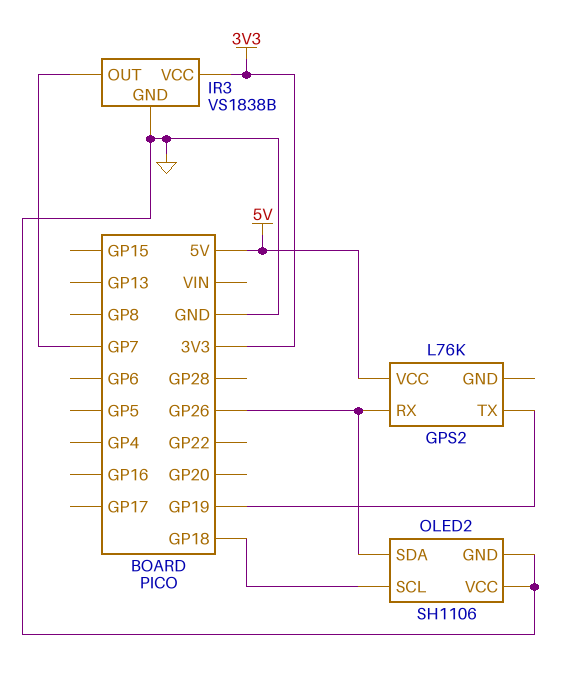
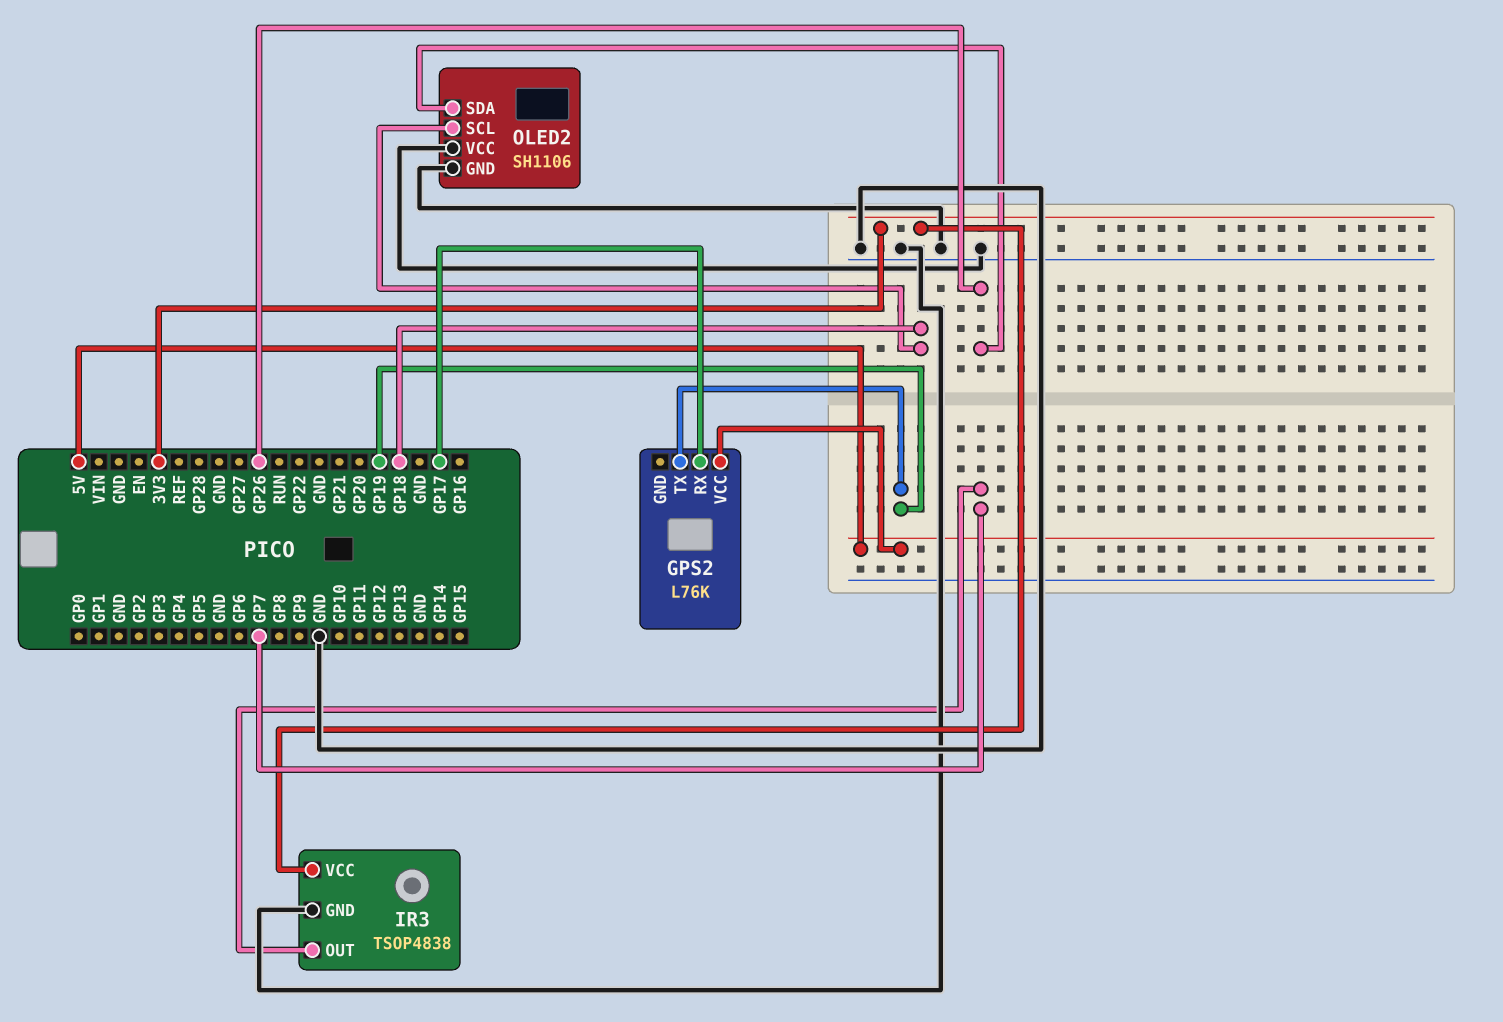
GPS2 pin RX: GP26 -> GP17
IR3: VS1838B -> TSOP4838

